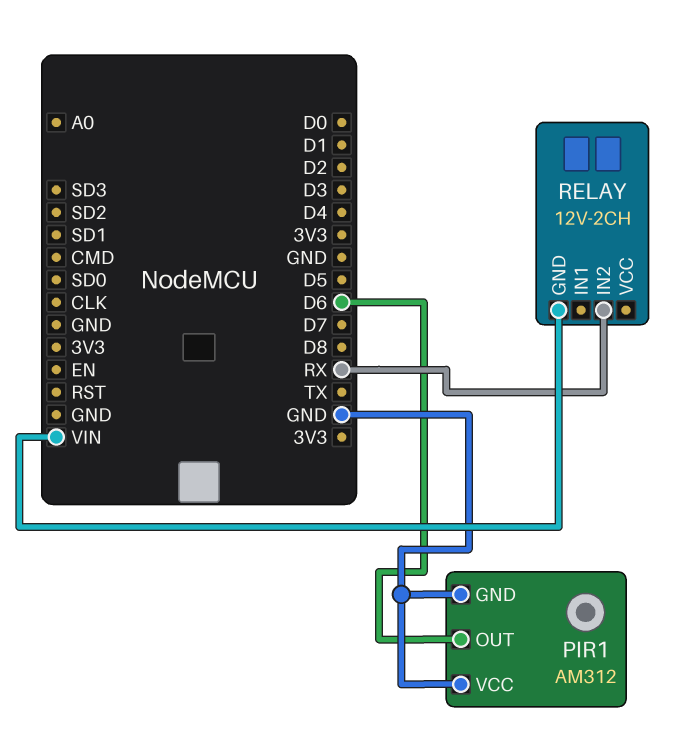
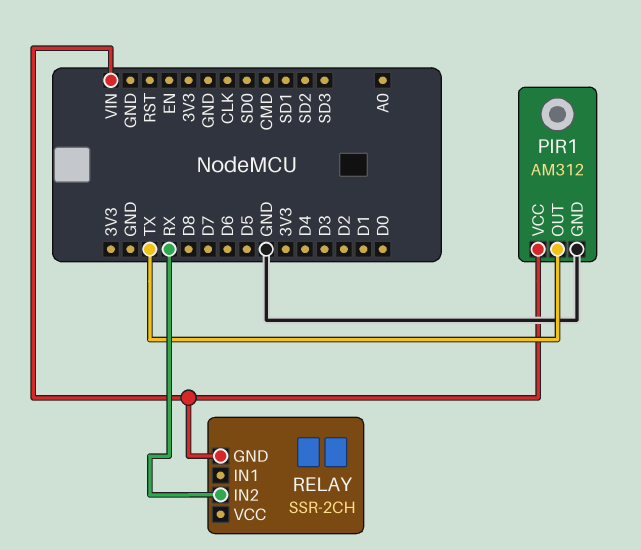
PIR1 pin OUT: D6 -> TX
PIR1 pin VCC: GND -> VIN
RELAY: 12V-2CH -> SSR-2CH

